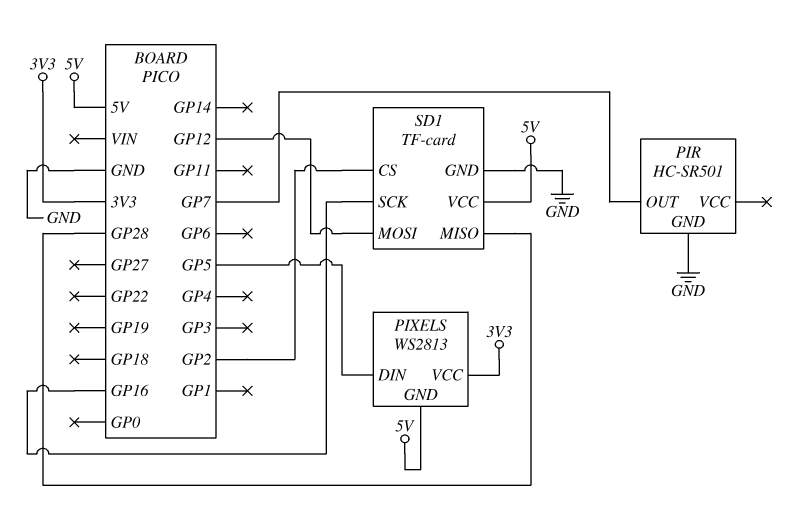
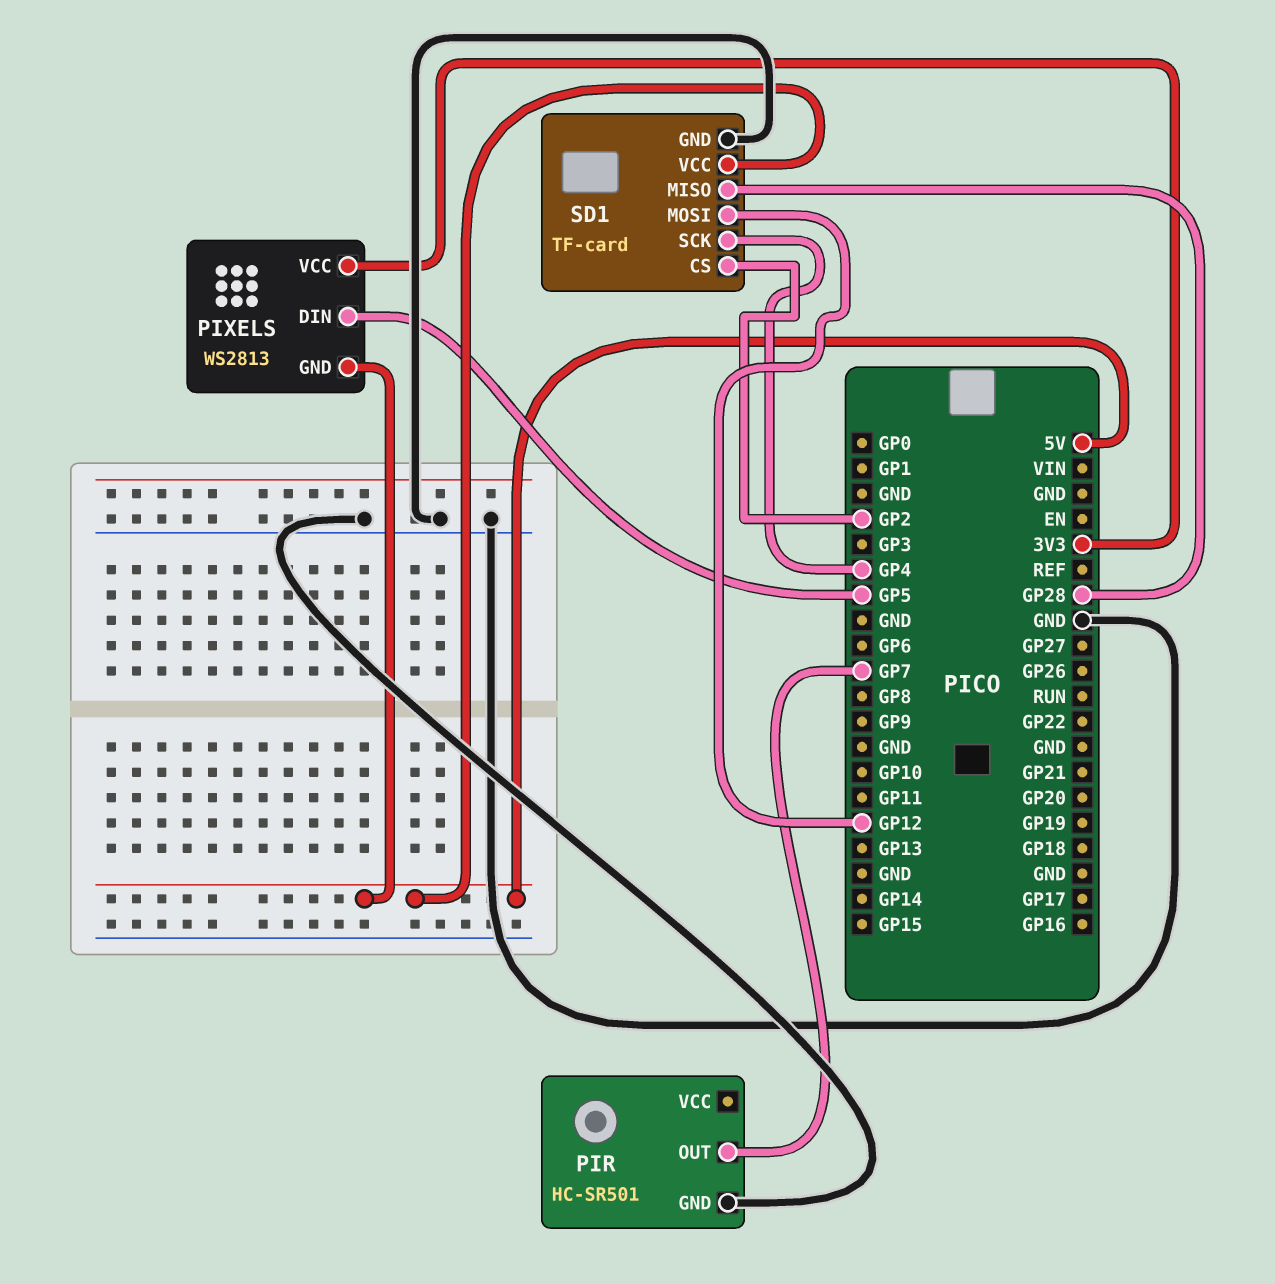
SD1 pin SCK: GP16 -> GP4

